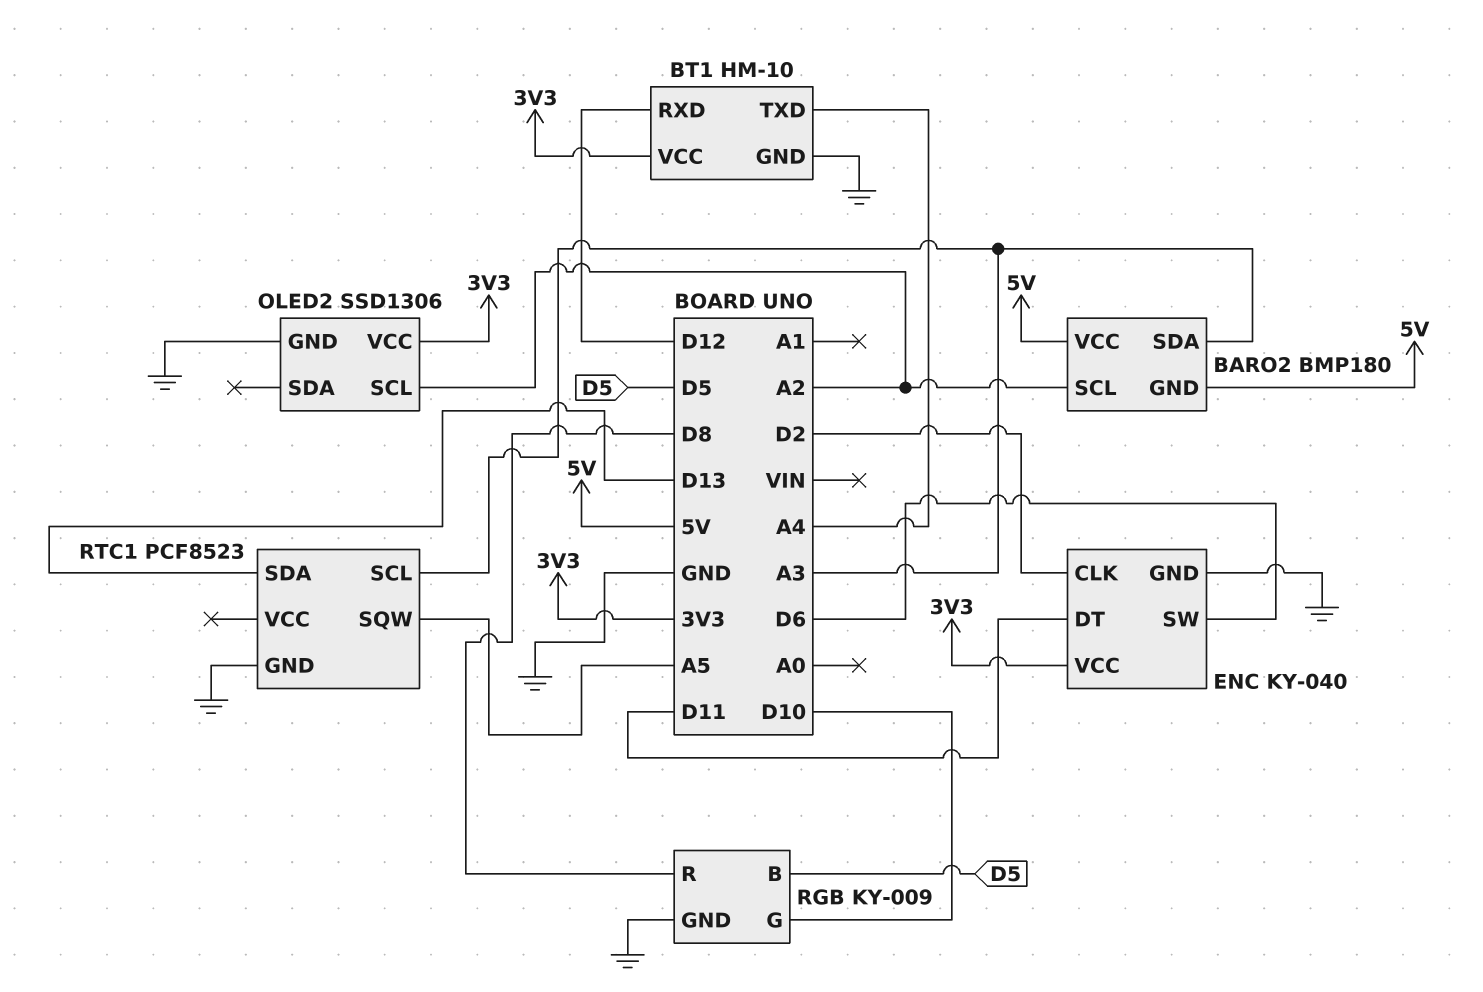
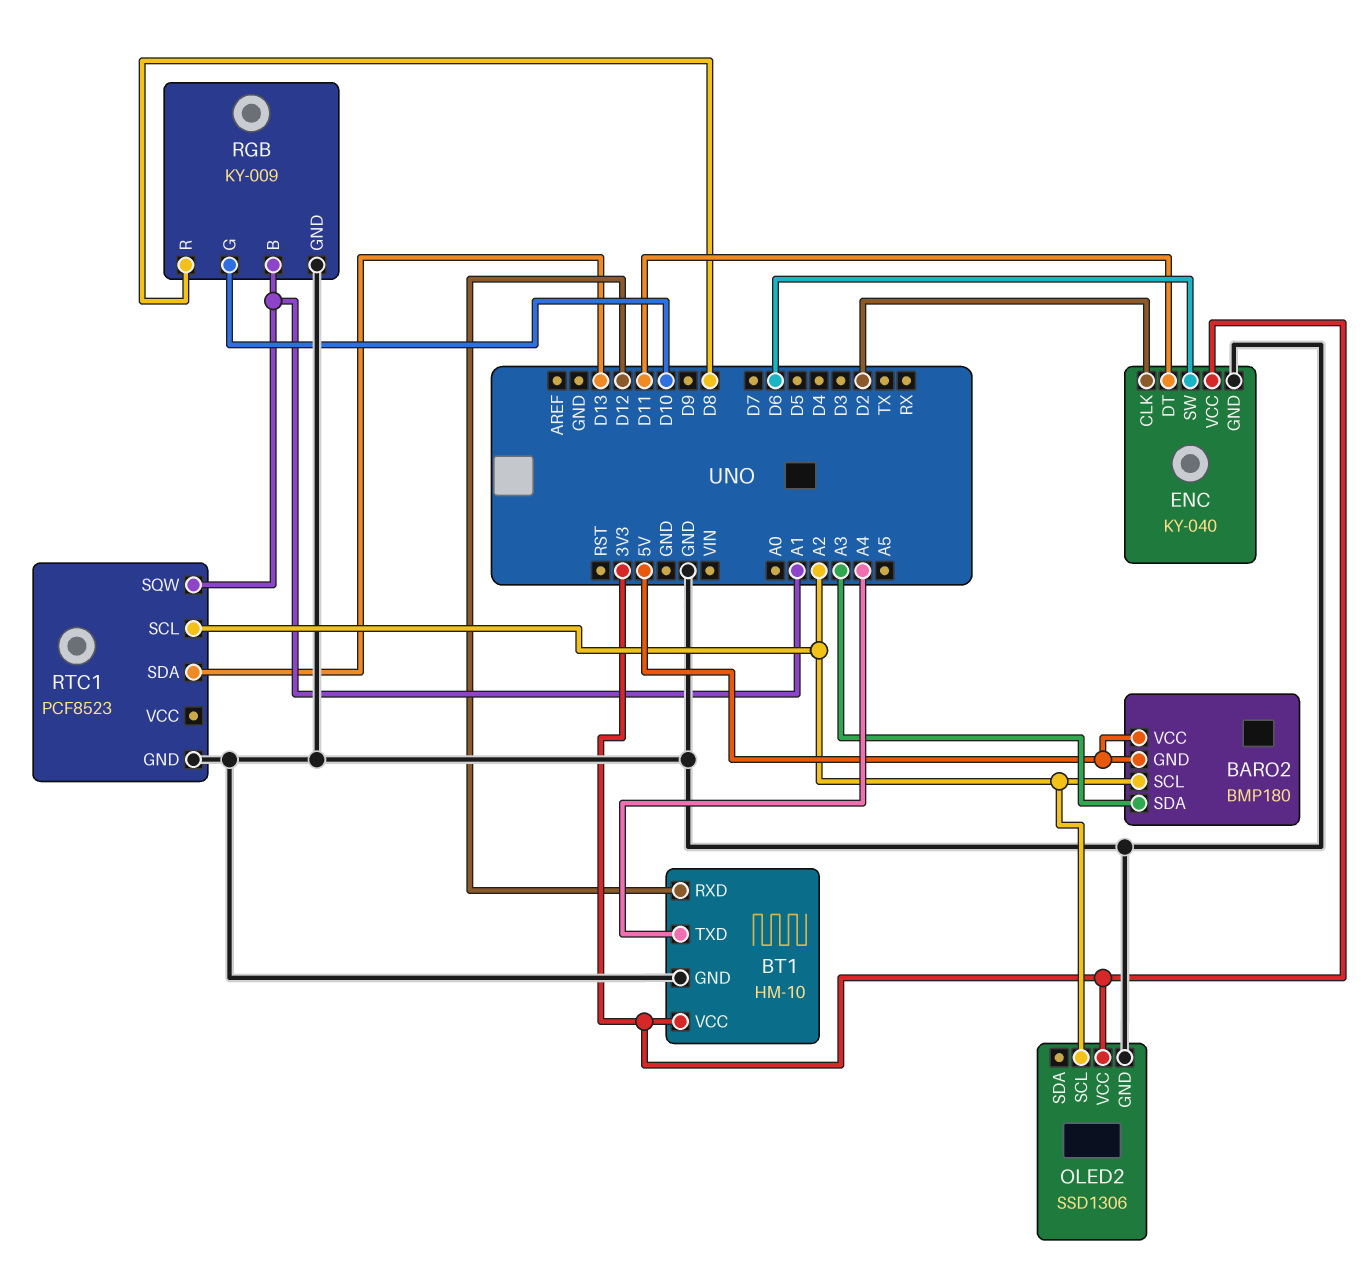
RGB pin B: D5 -> A1
RTC1 pin SCL: A3 -> A2
RTC1 pin SQW: A5 -> A1

